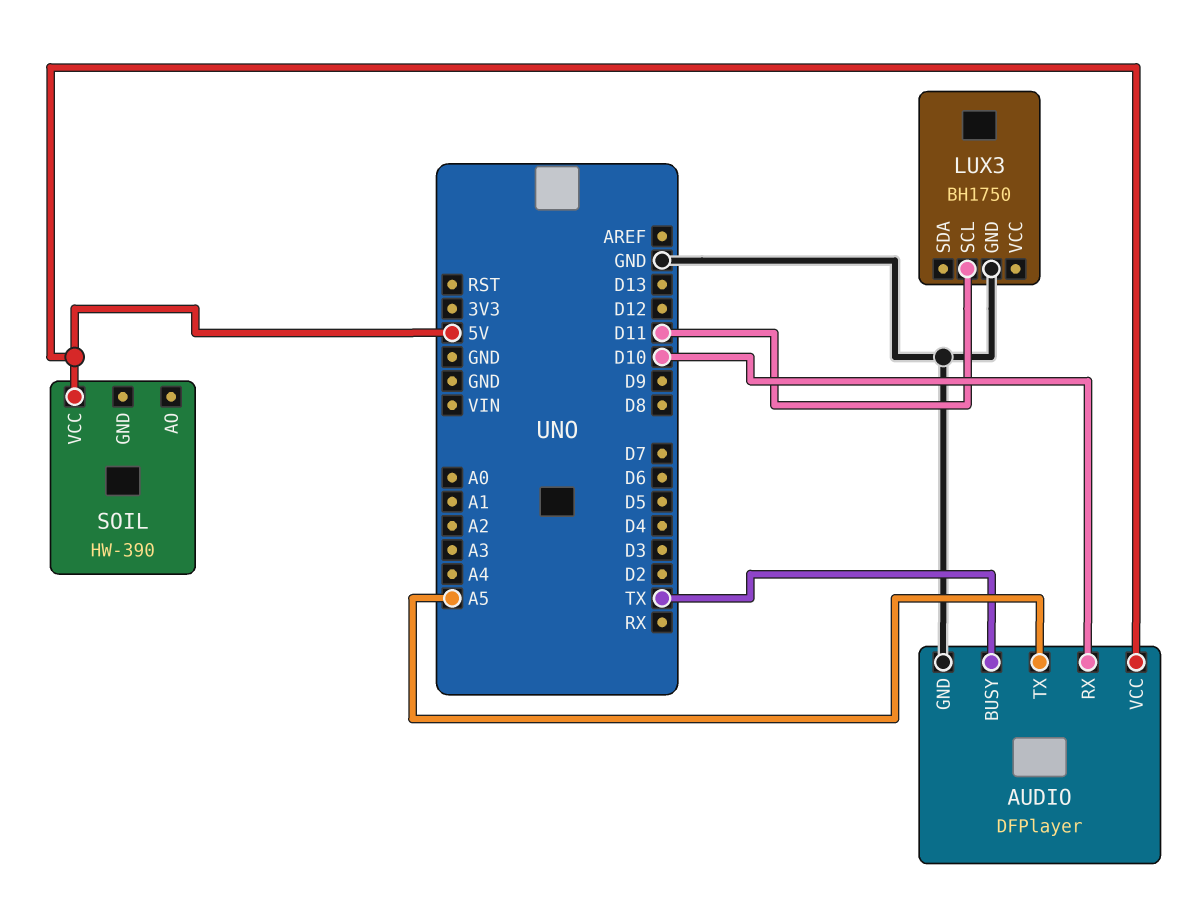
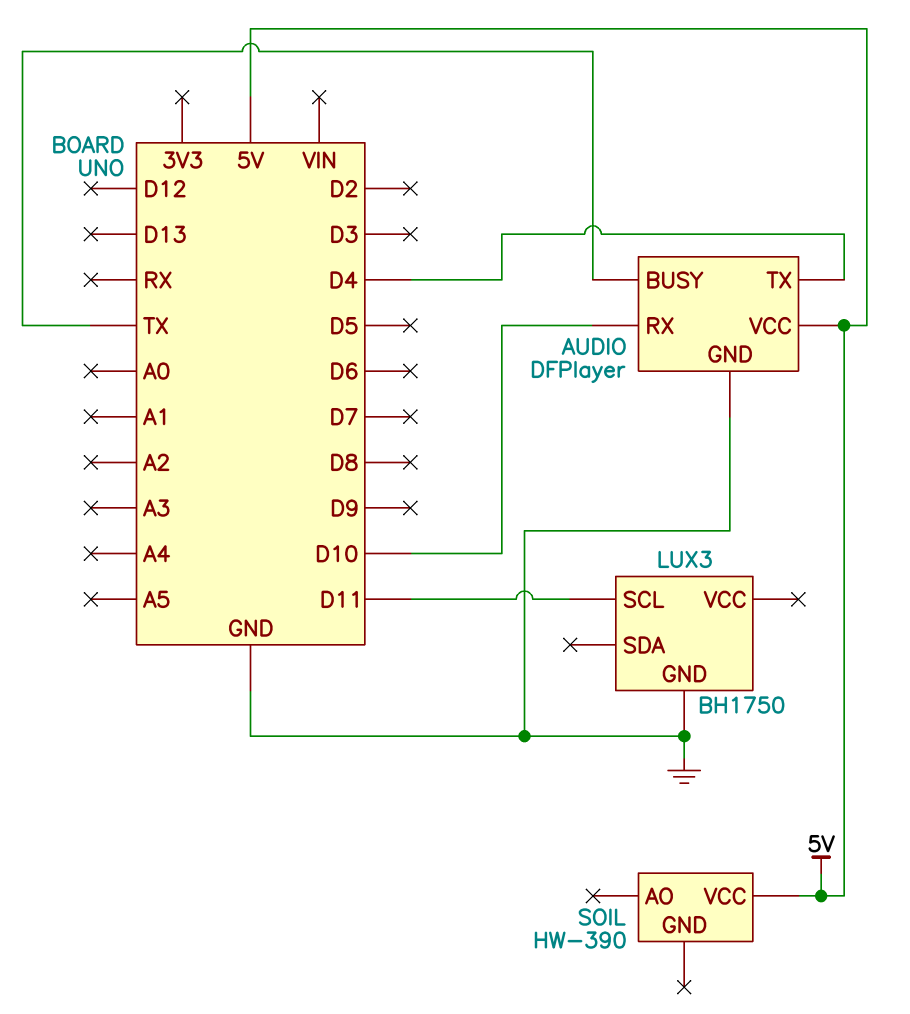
AUDIO pin TX: A5 -> D4

